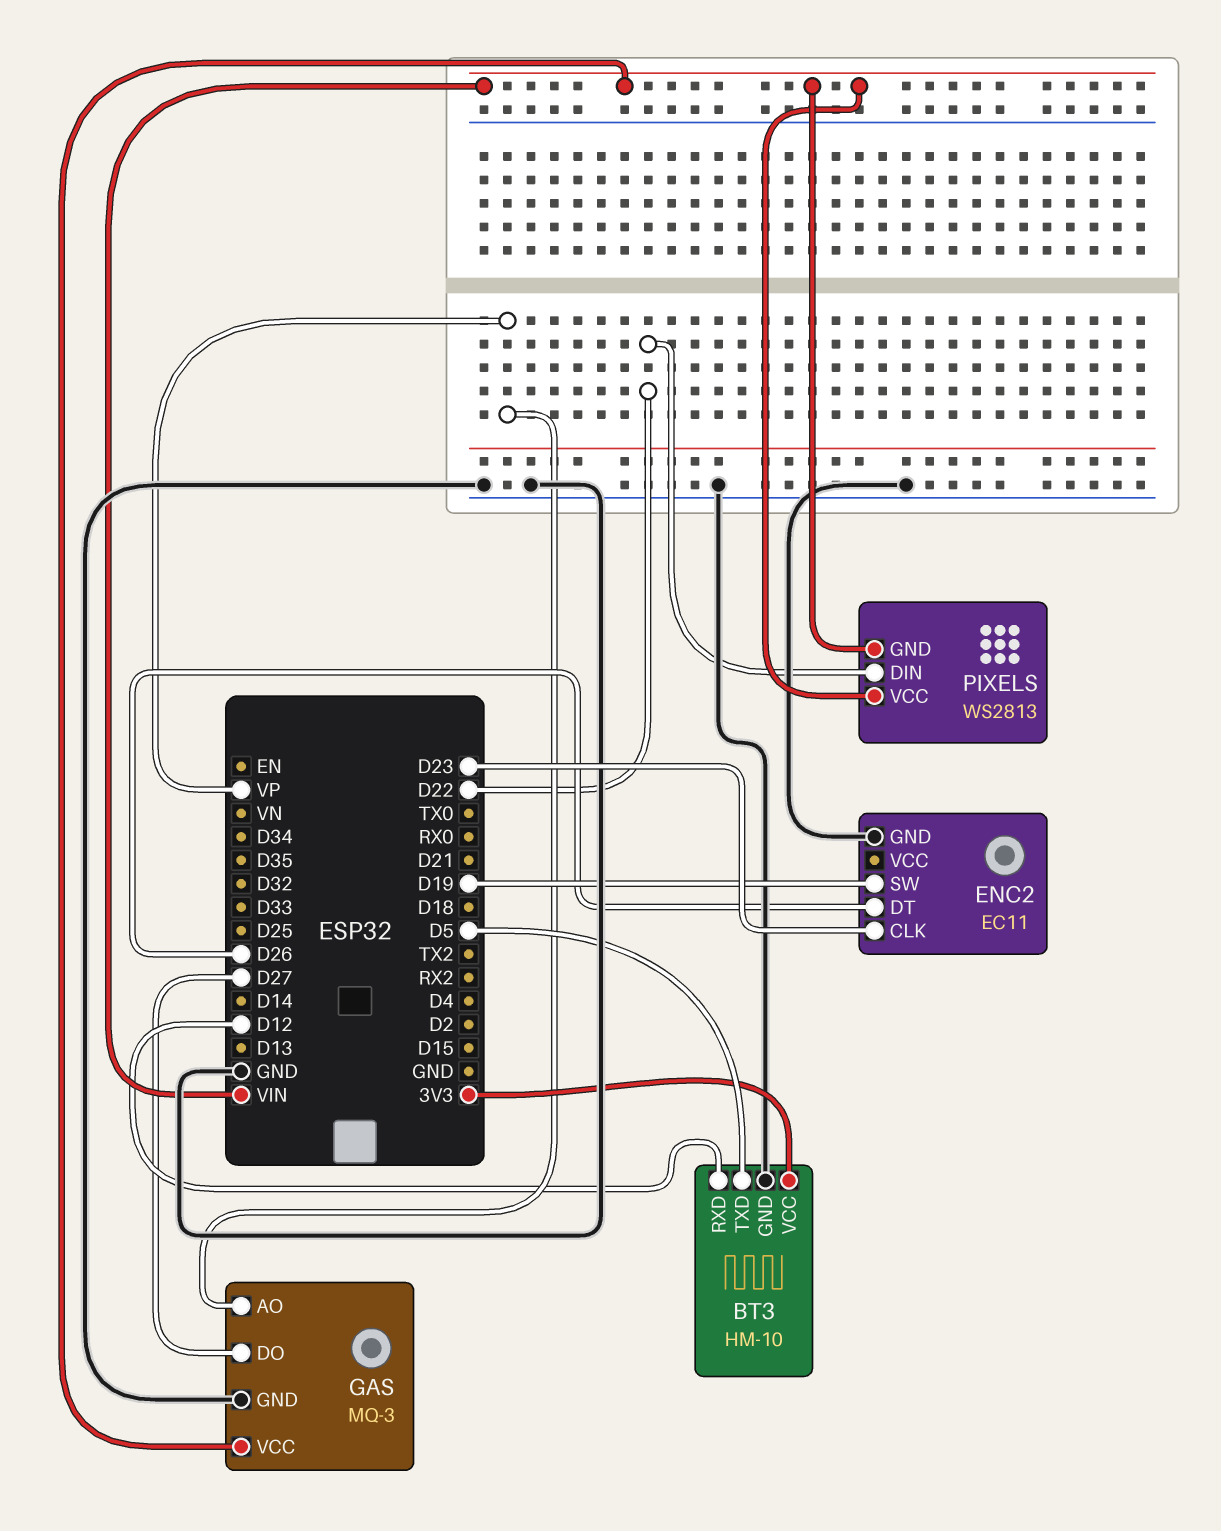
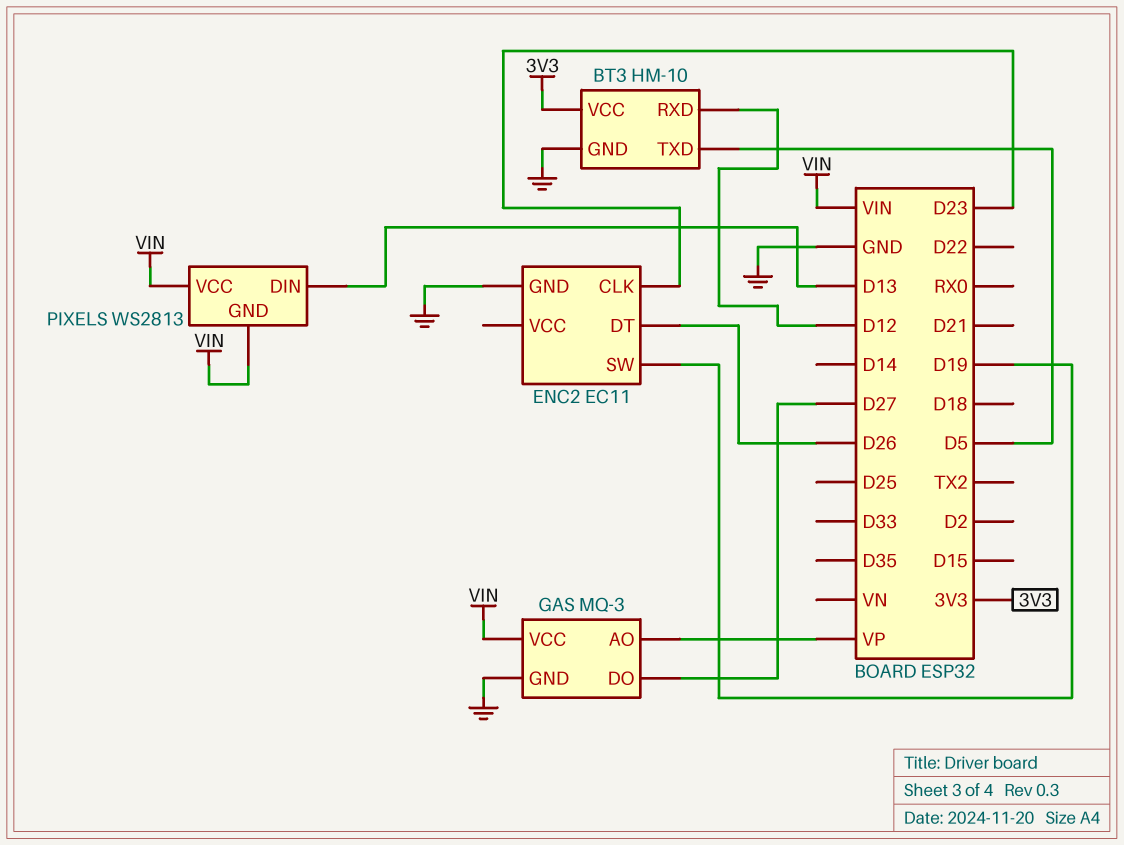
PIXELS pin DIN: D22 -> D13

